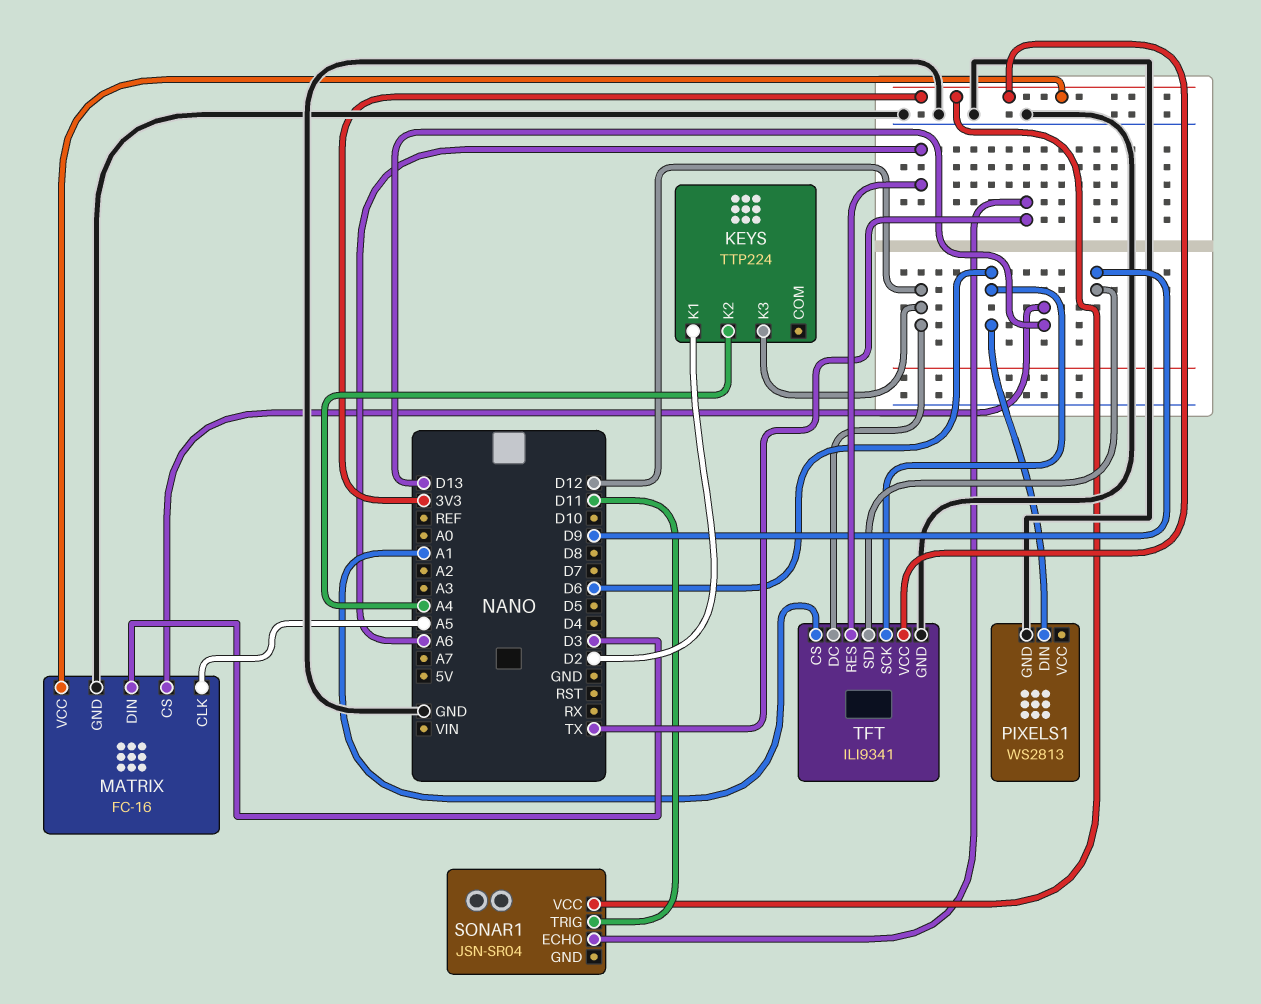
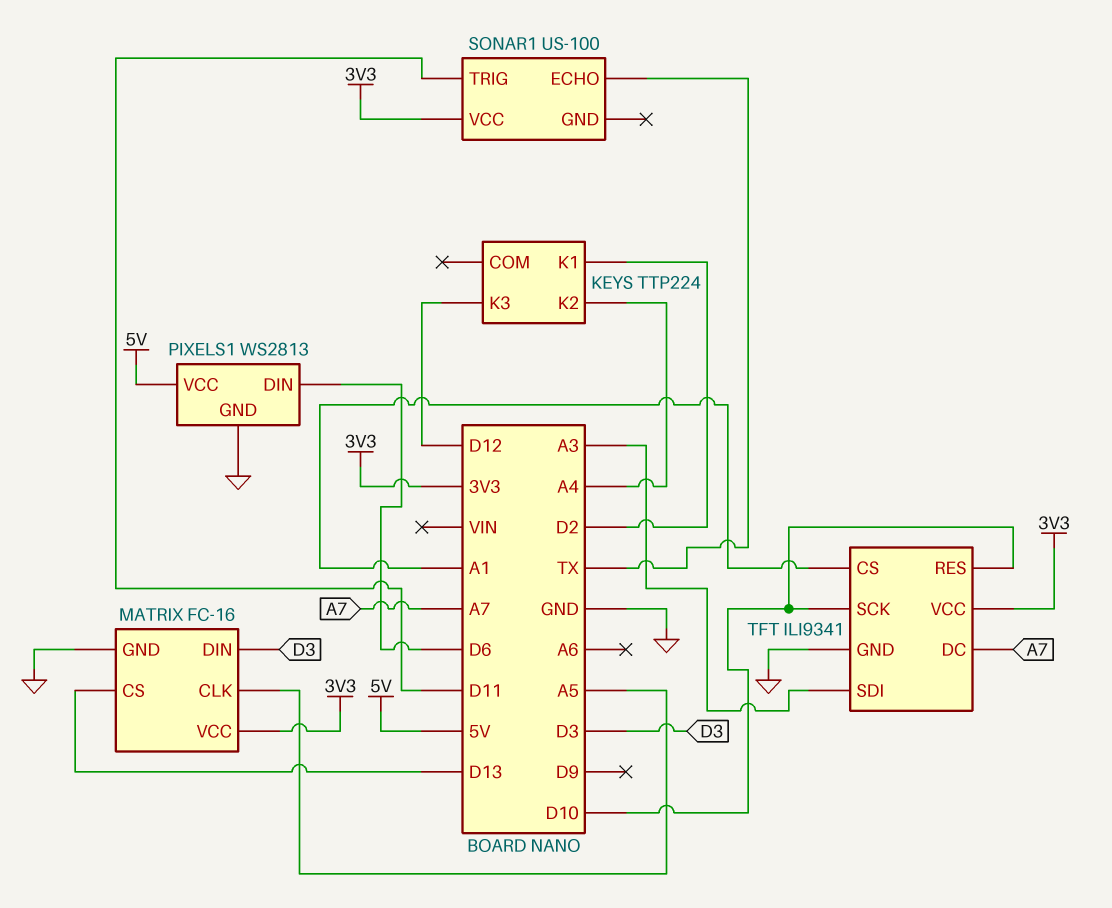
PIXELS1 pin VCC: none -> 5V
SONAR1: JSN-SR04 -> US-100
TFT pin DC: D12 -> A7
TFT pin RES: A6 -> D10
TFT pin SCK: D6 -> D10
TFT pin SDI: D9 -> A3

